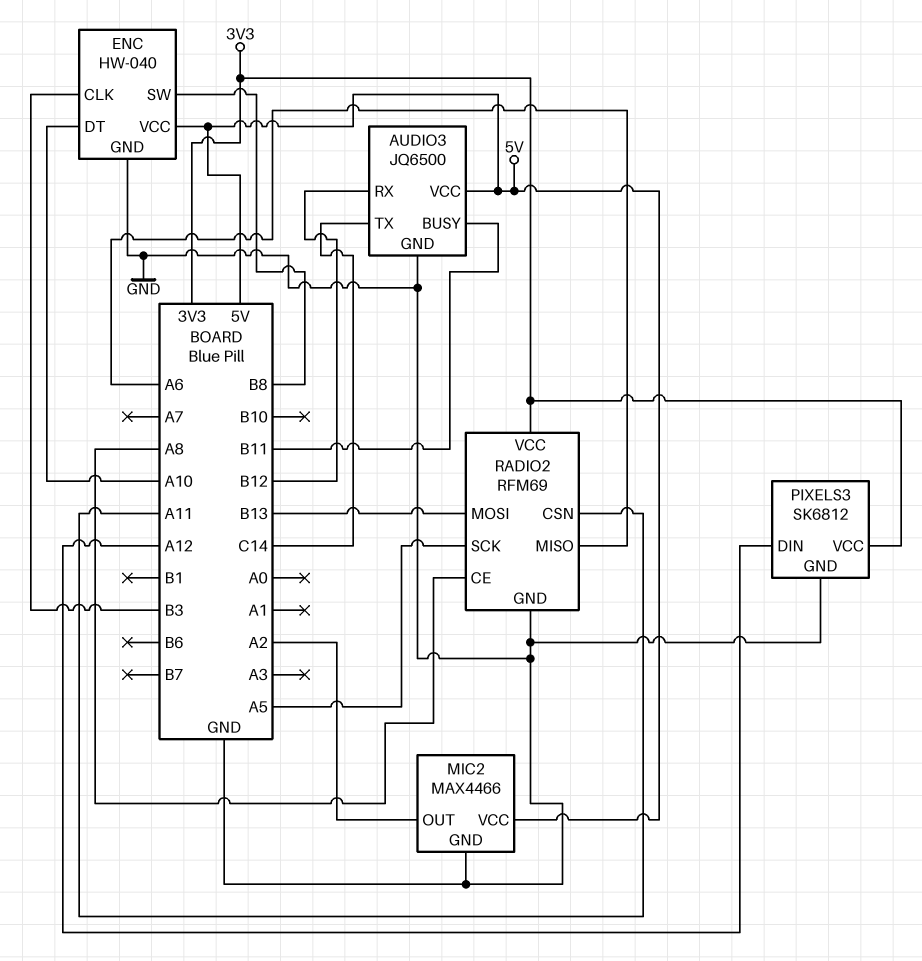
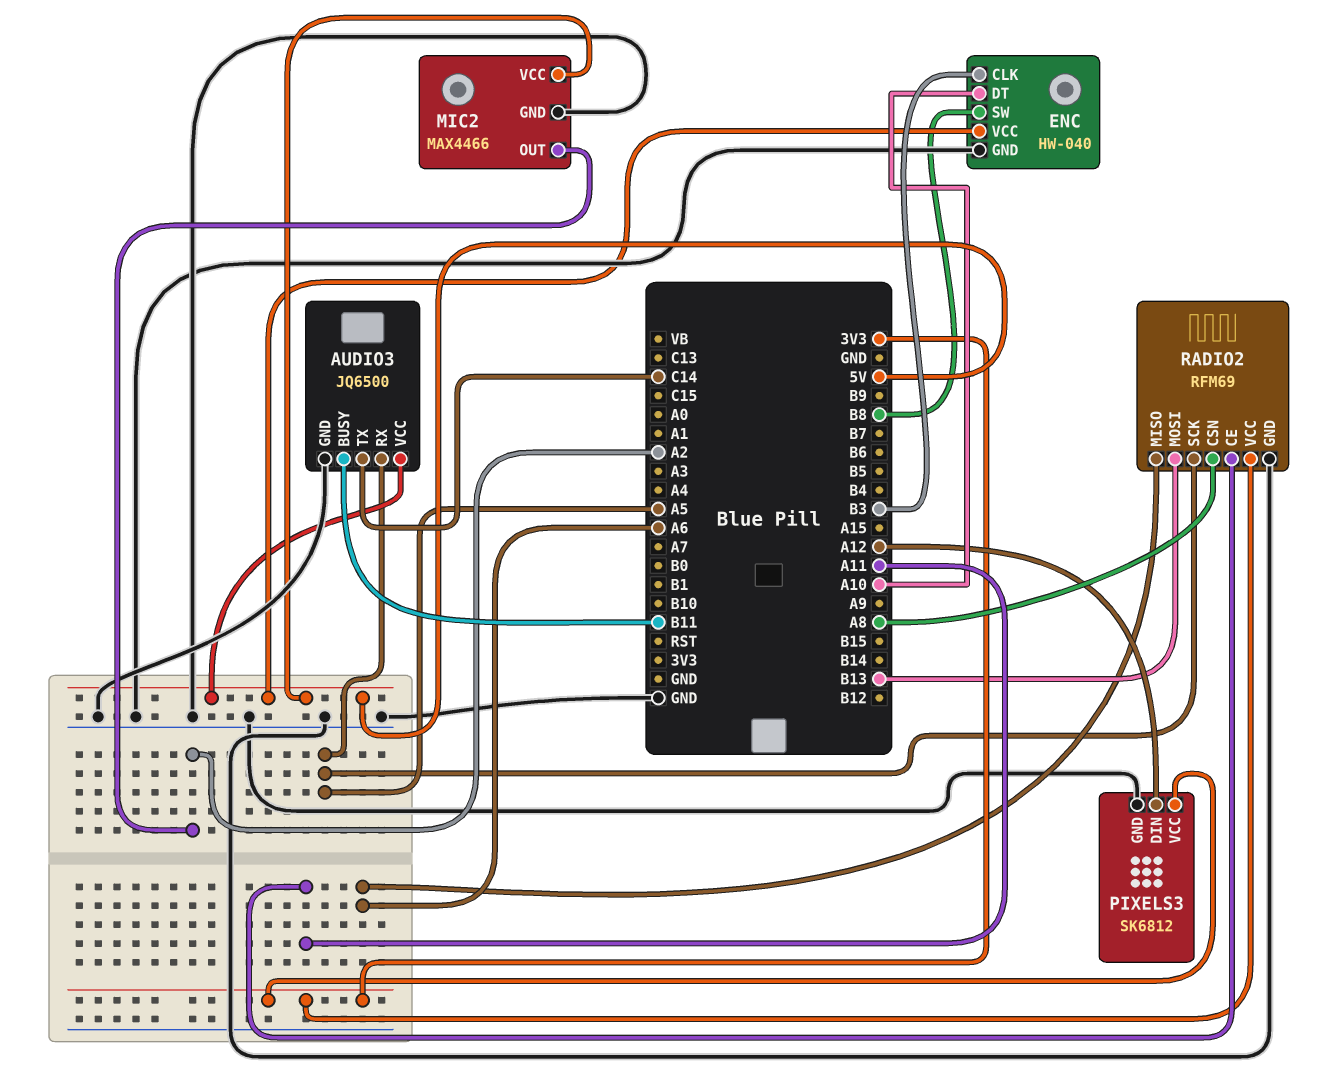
AUDIO3 pin RX: B12 -> A5
RADIO2 pin CE: A8 -> A11
RADIO2 pin CSN: A11 -> A8

